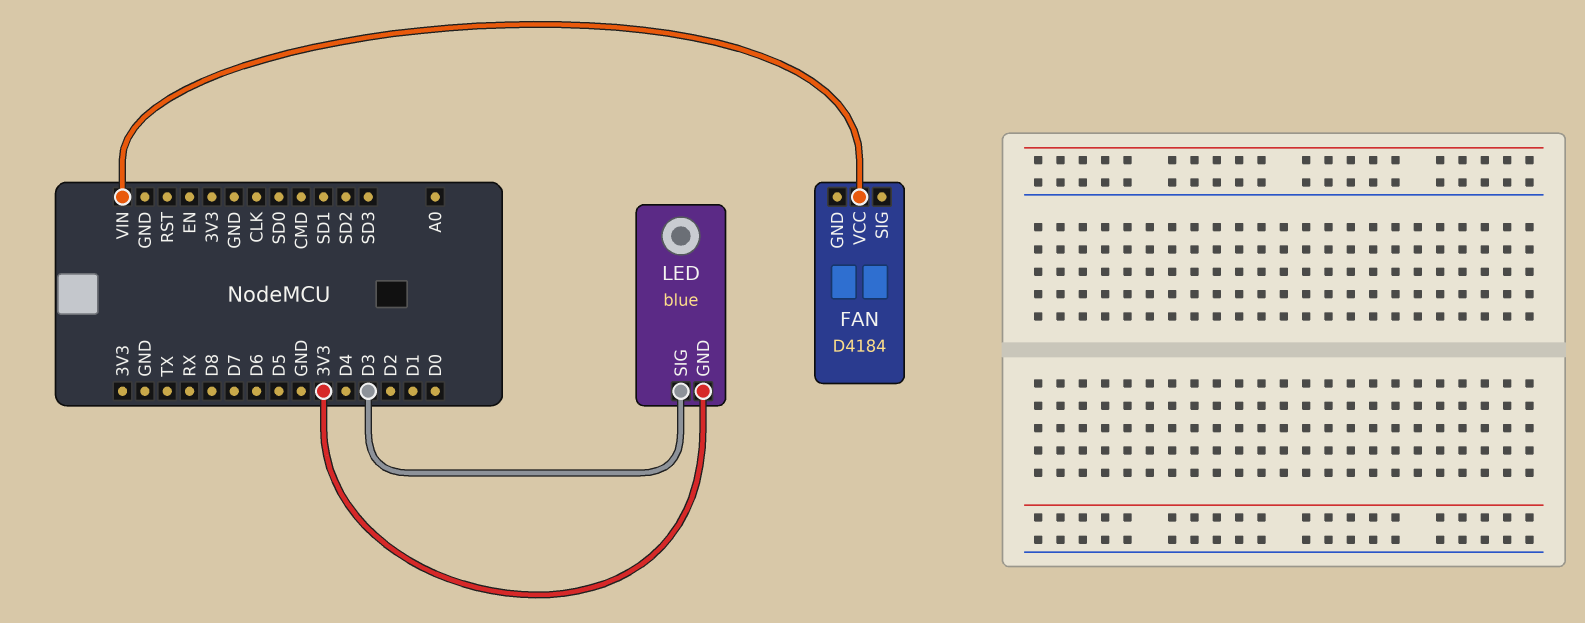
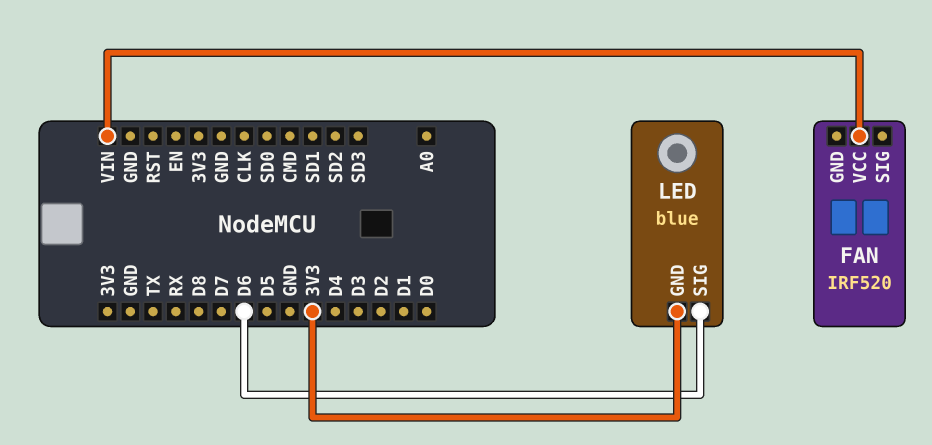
FAN: D4184 -> IRF520
LED pin SIG: D3 -> D6

